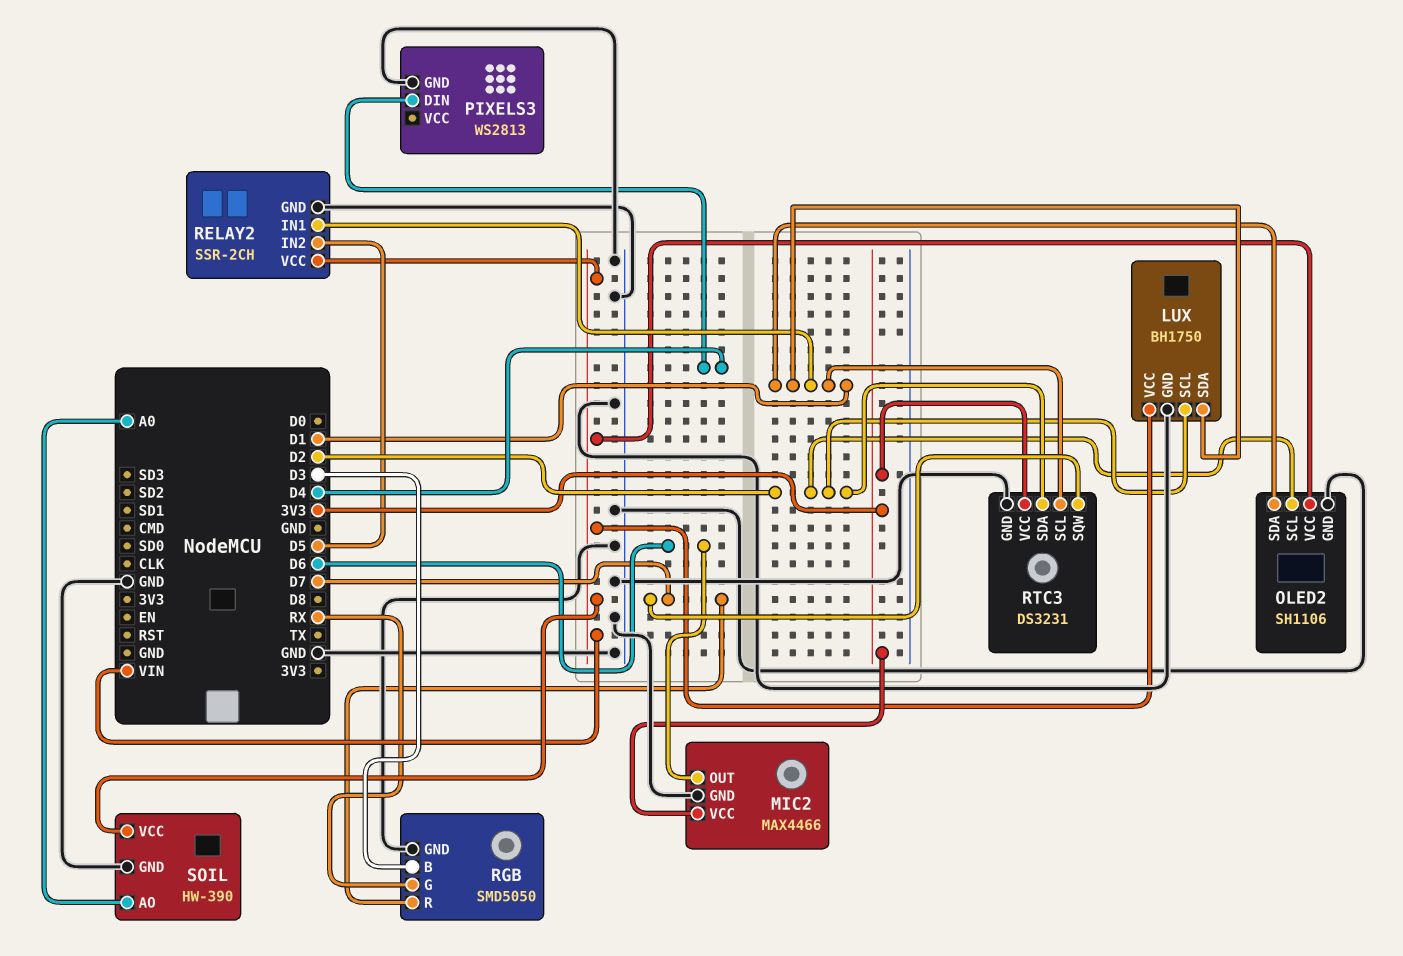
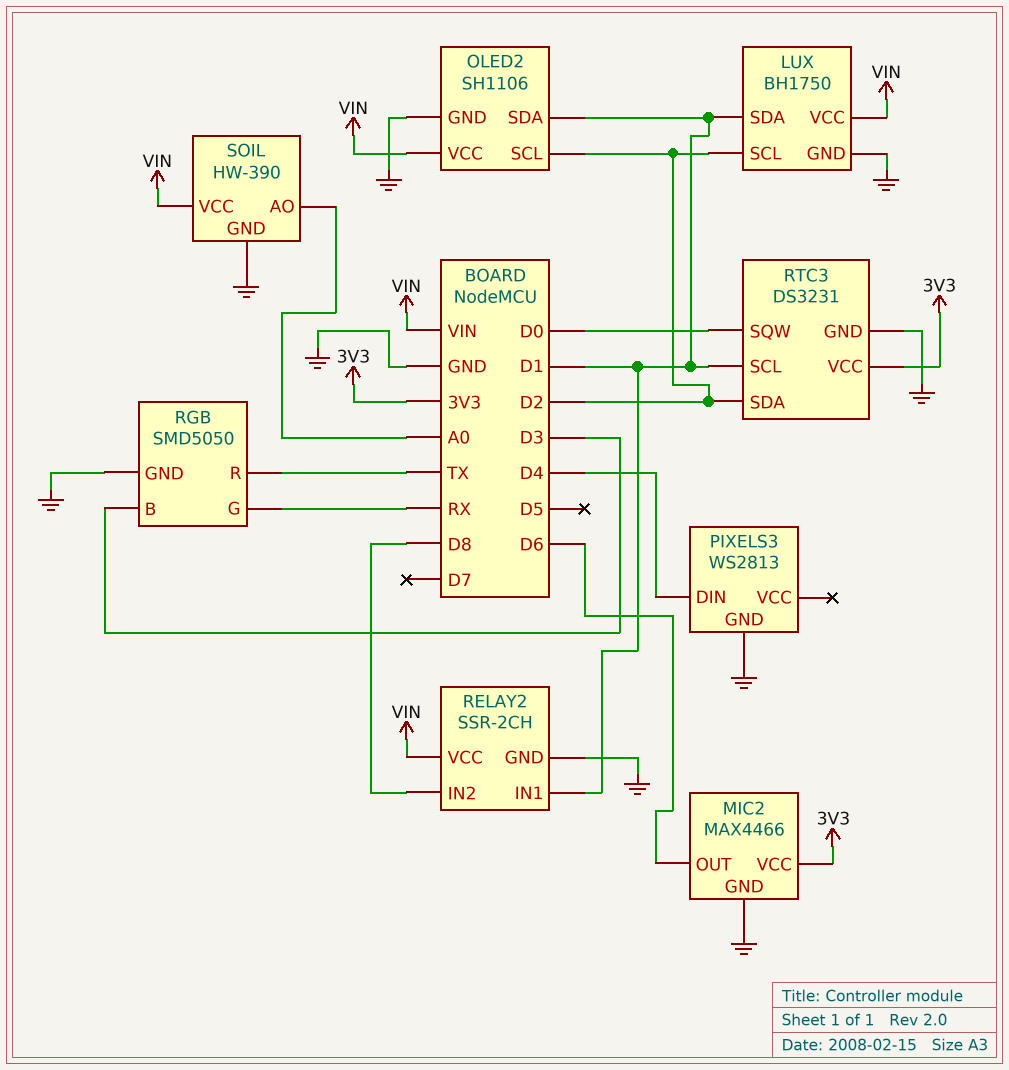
RELAY2 pin IN2: D5 -> D8
RGB pin R: D7 -> TX
RTC3 pin SQW: D7 -> D0

